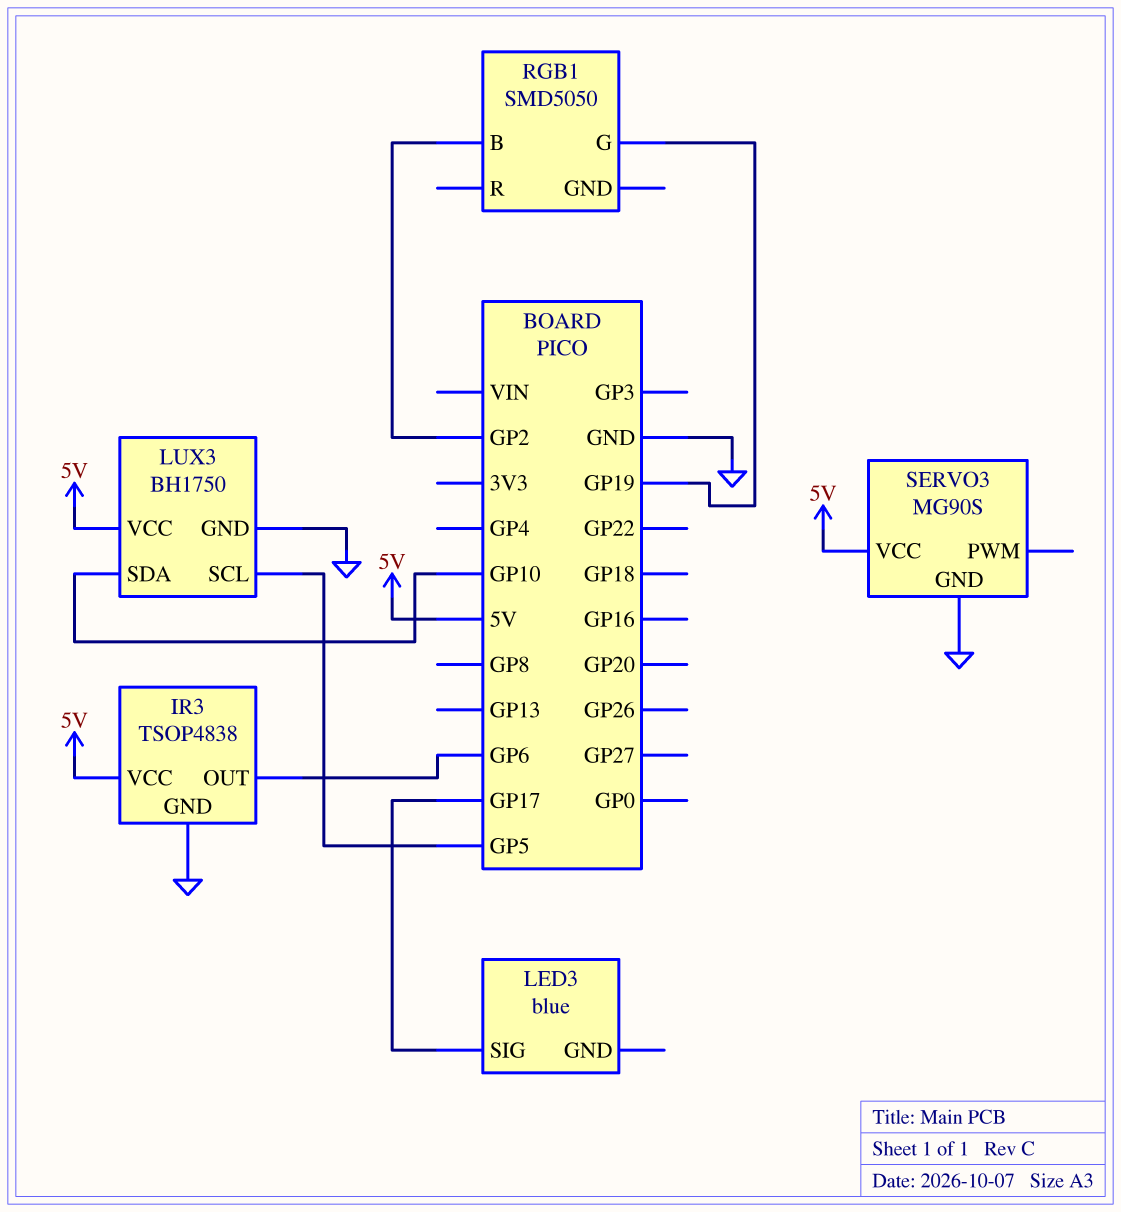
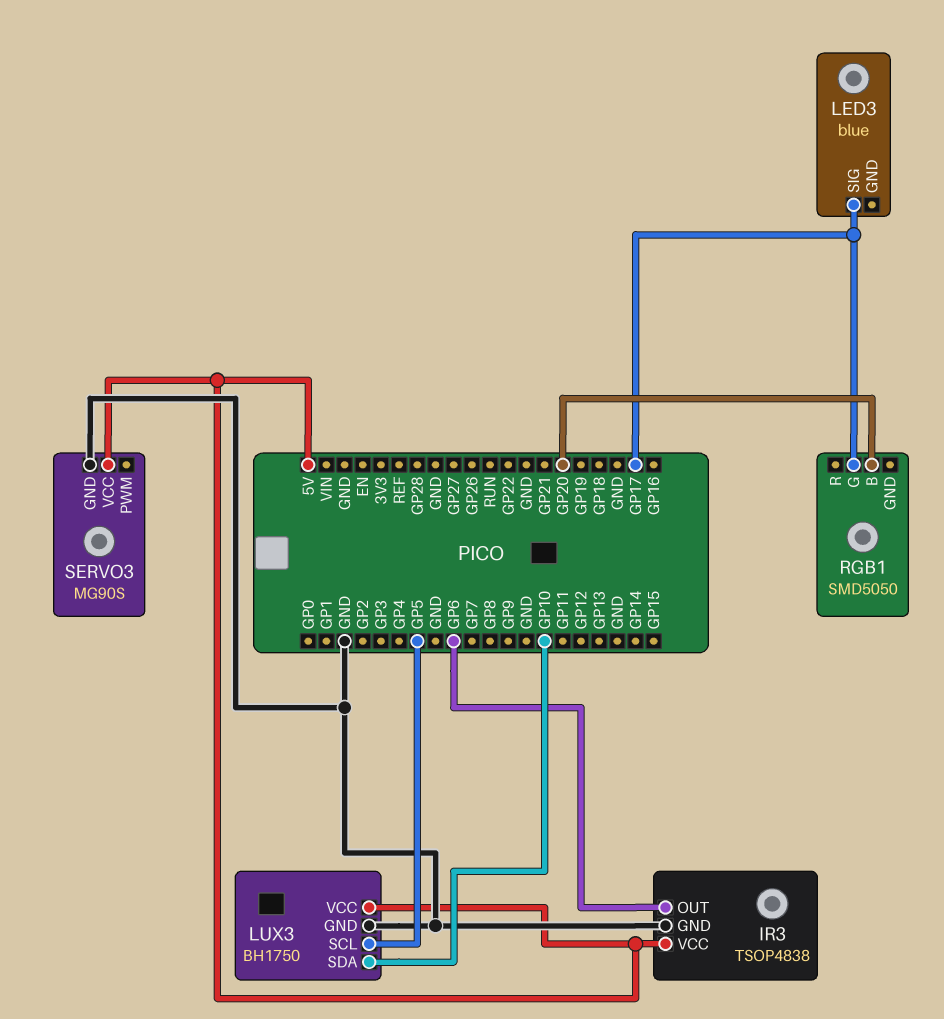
RGB1 pin B: GP2 -> GP20
RGB1 pin G: GP19 -> GP17

